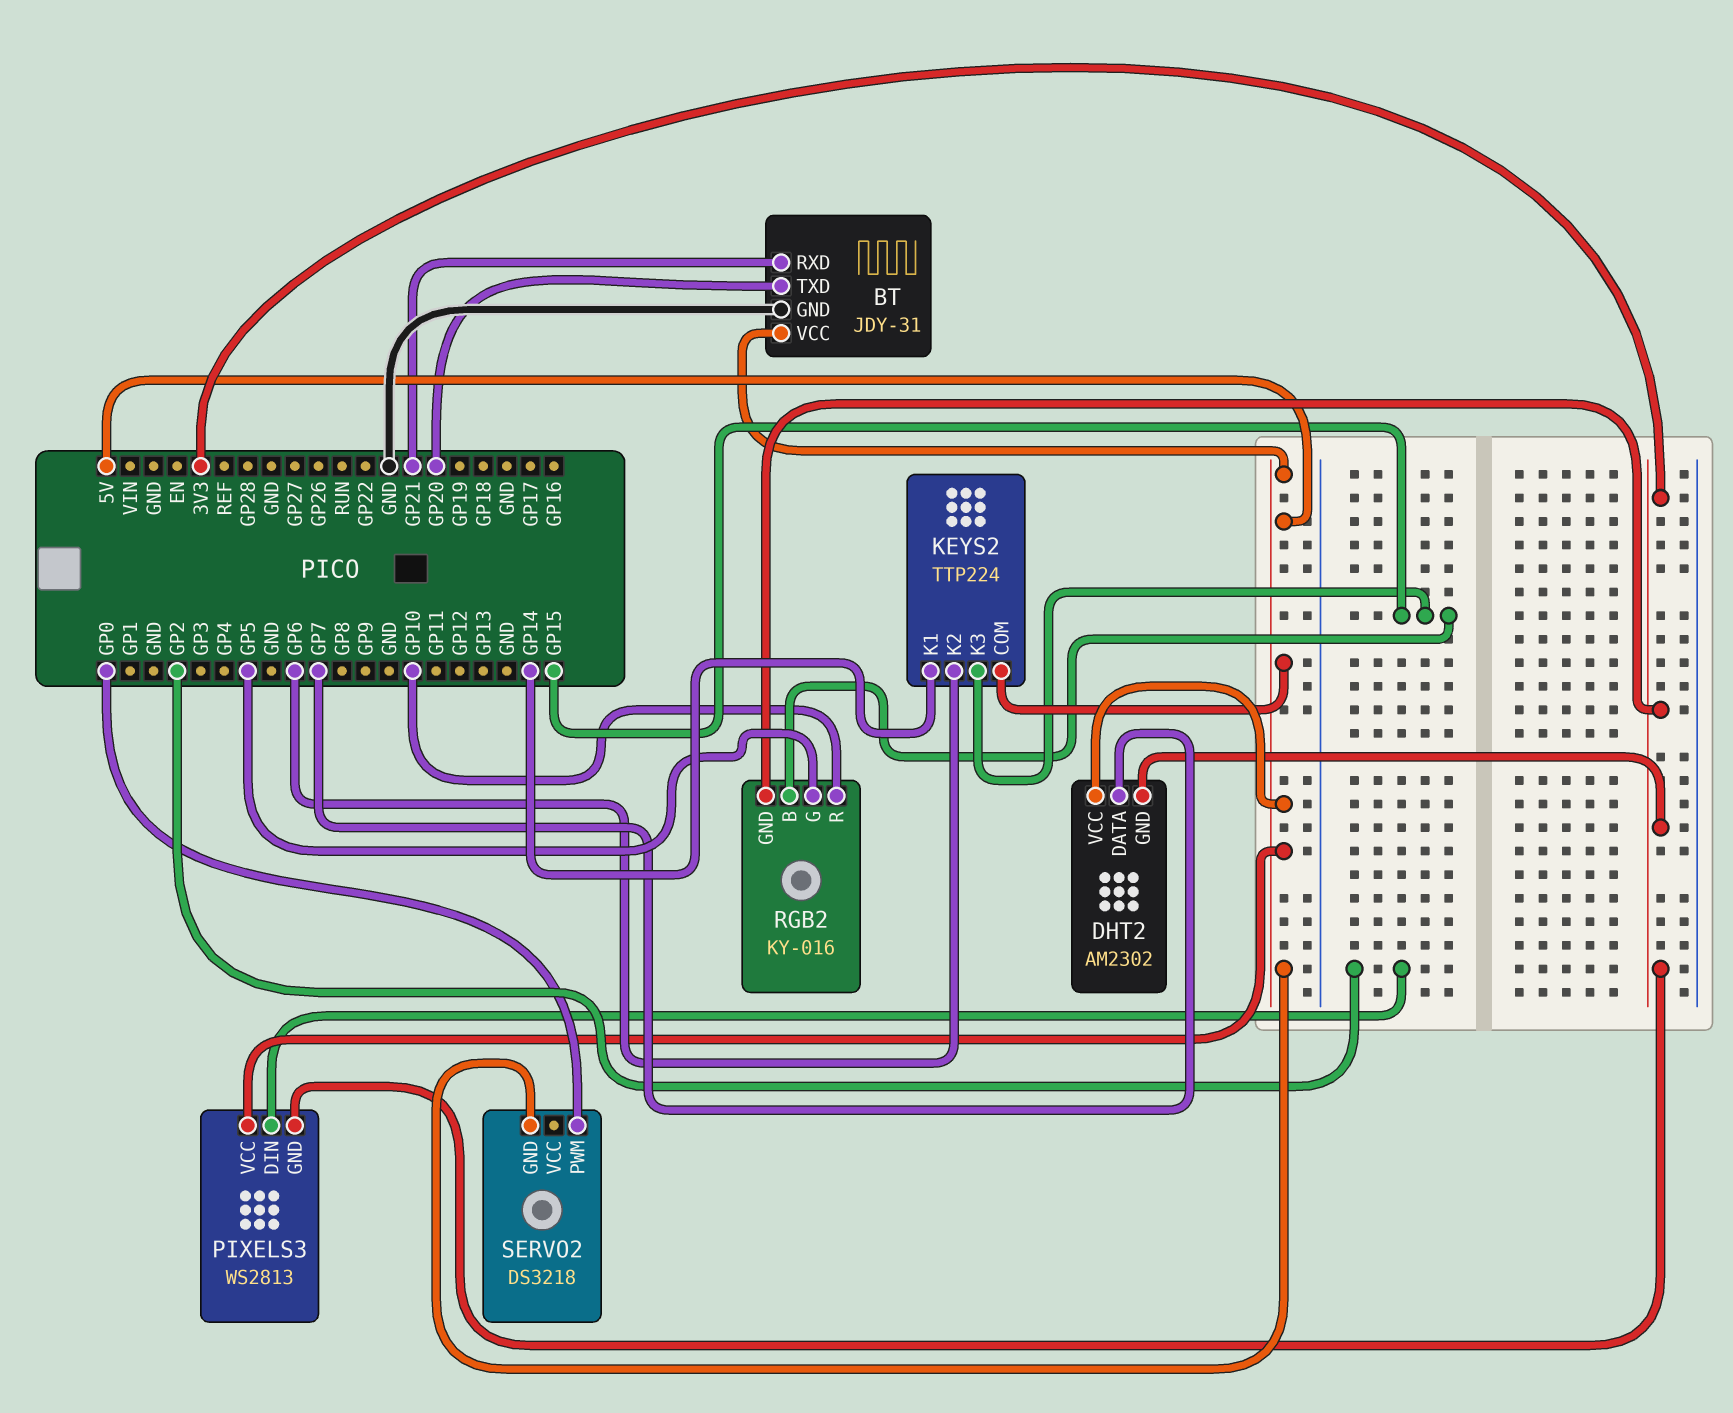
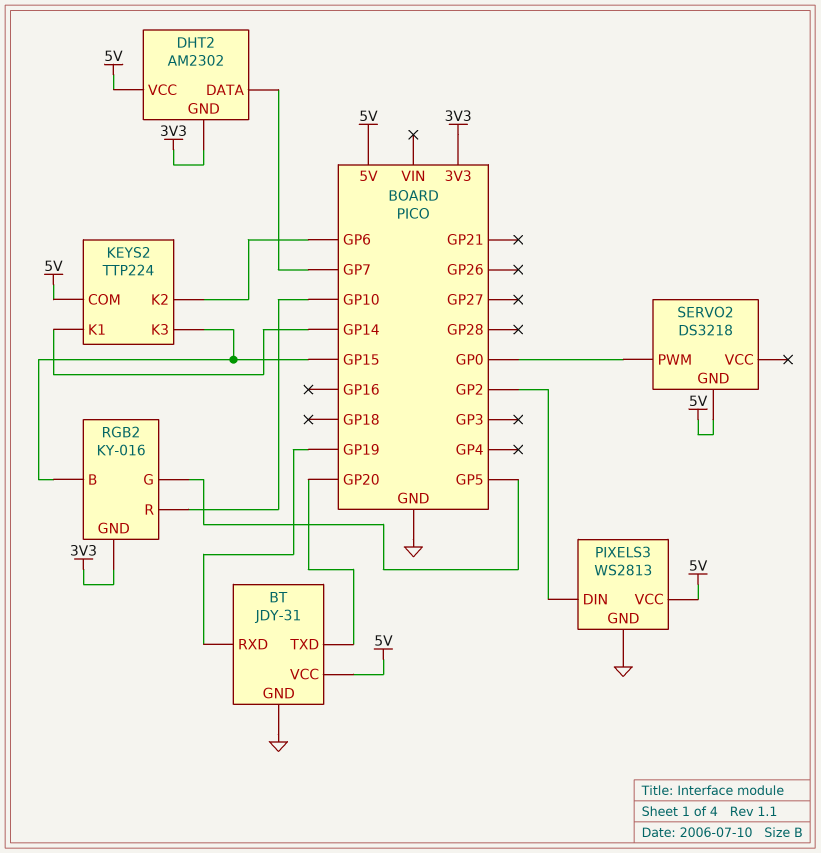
BT pin RXD: GP21 -> GP19
PIXELS3 pin GND: 3V3 -> GND

